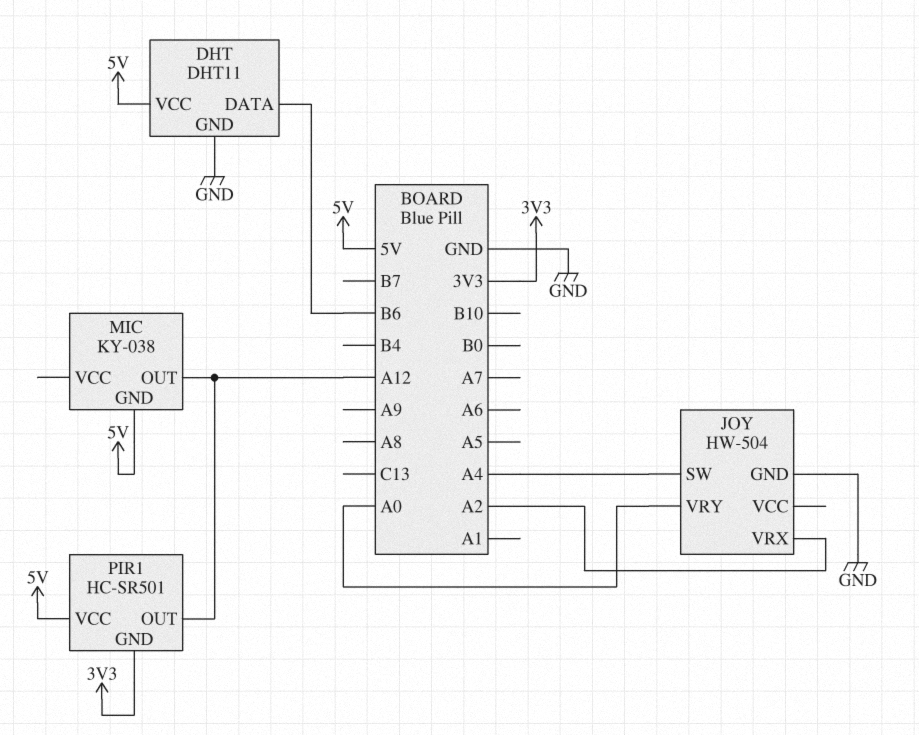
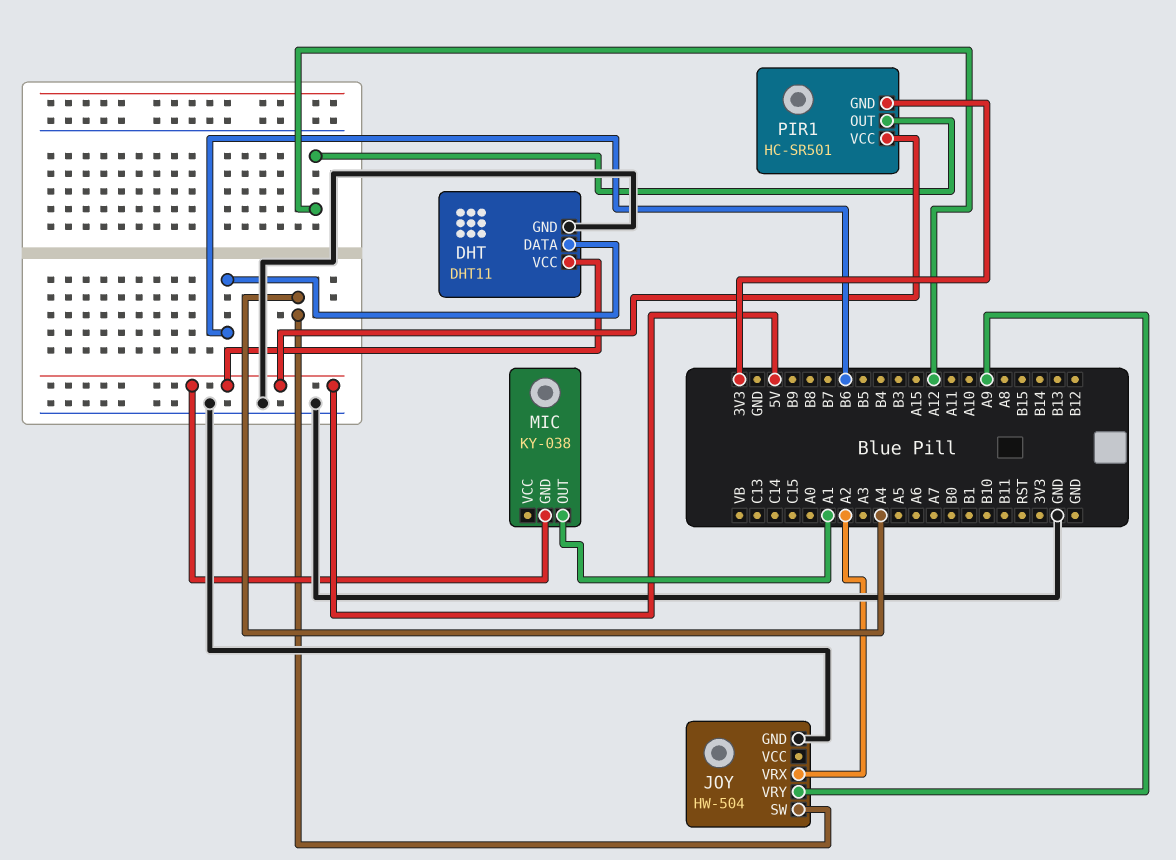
JOY pin VRY: A0 -> A9
MIC pin OUT: A12 -> A1

